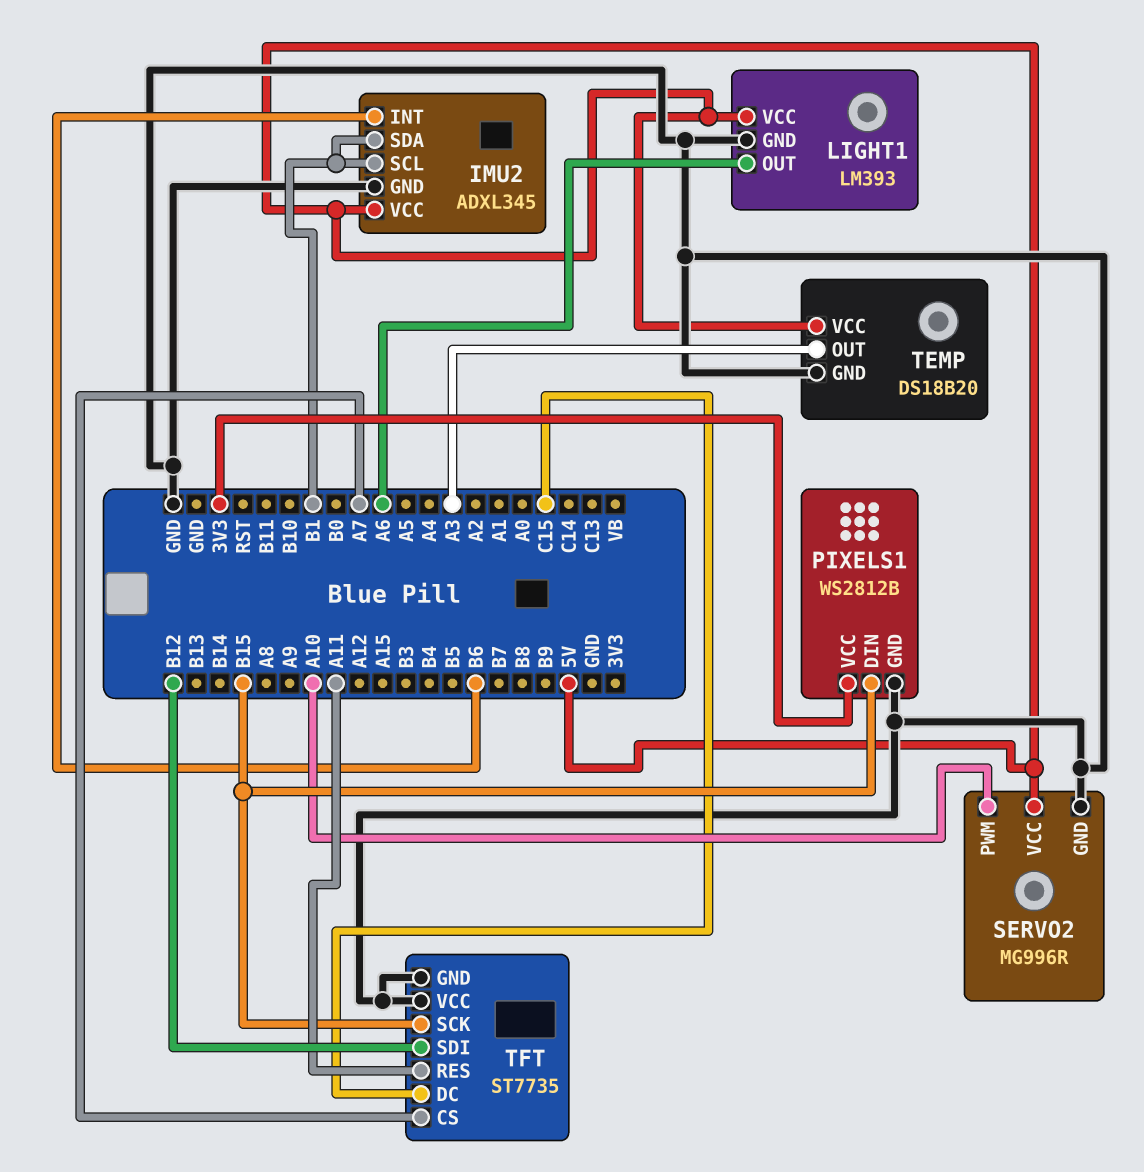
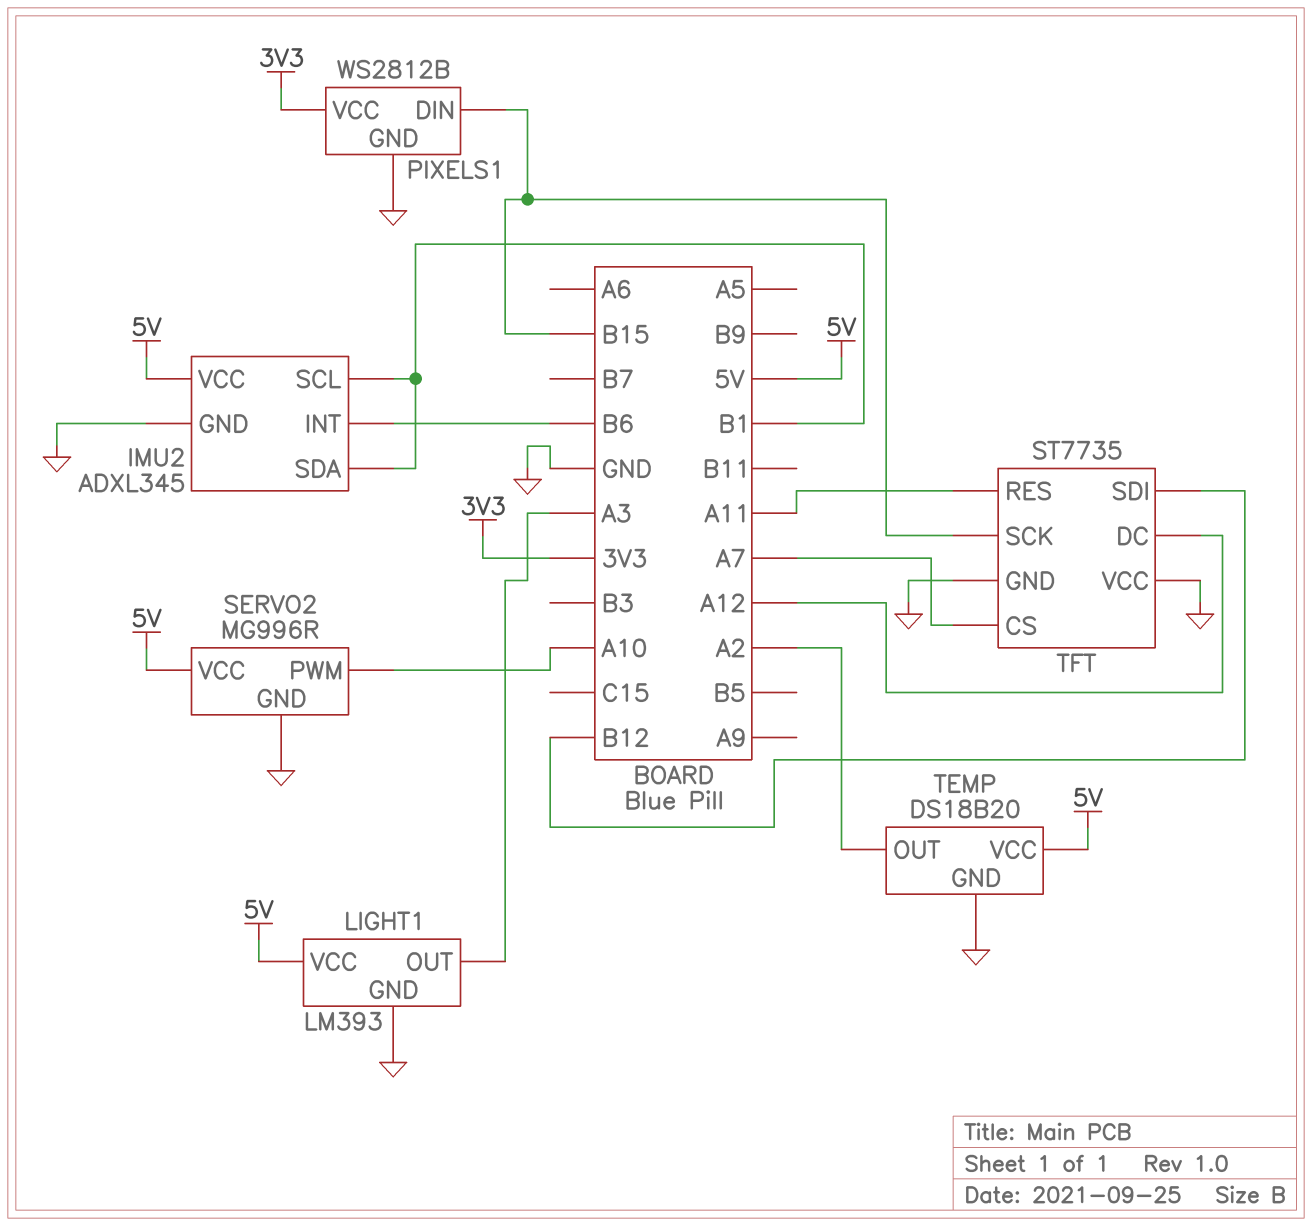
LIGHT1 pin OUT: A6 -> A3
TEMP pin OUT: A3 -> A2
TFT pin DC: C15 -> A12

